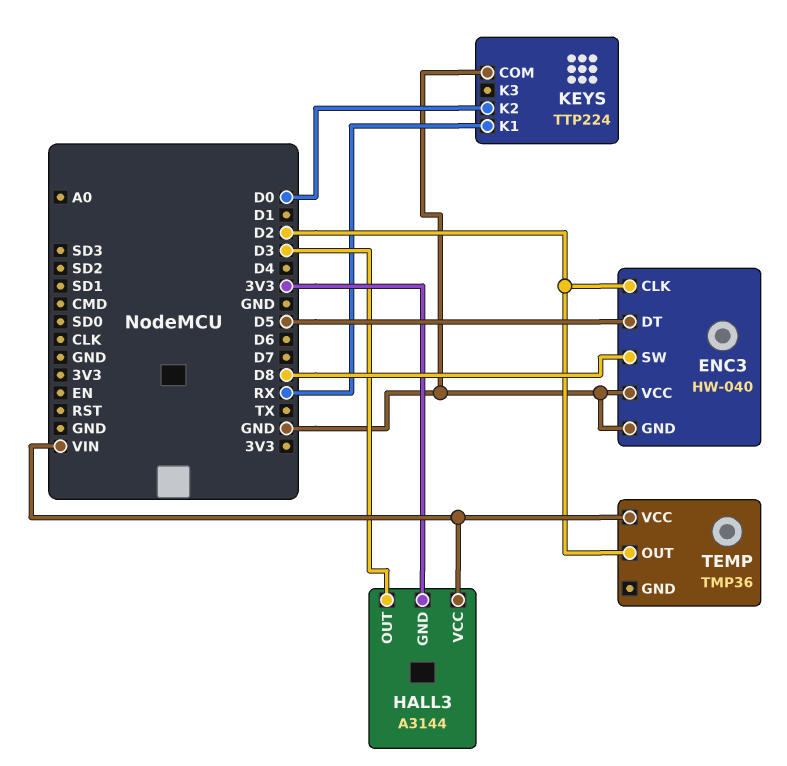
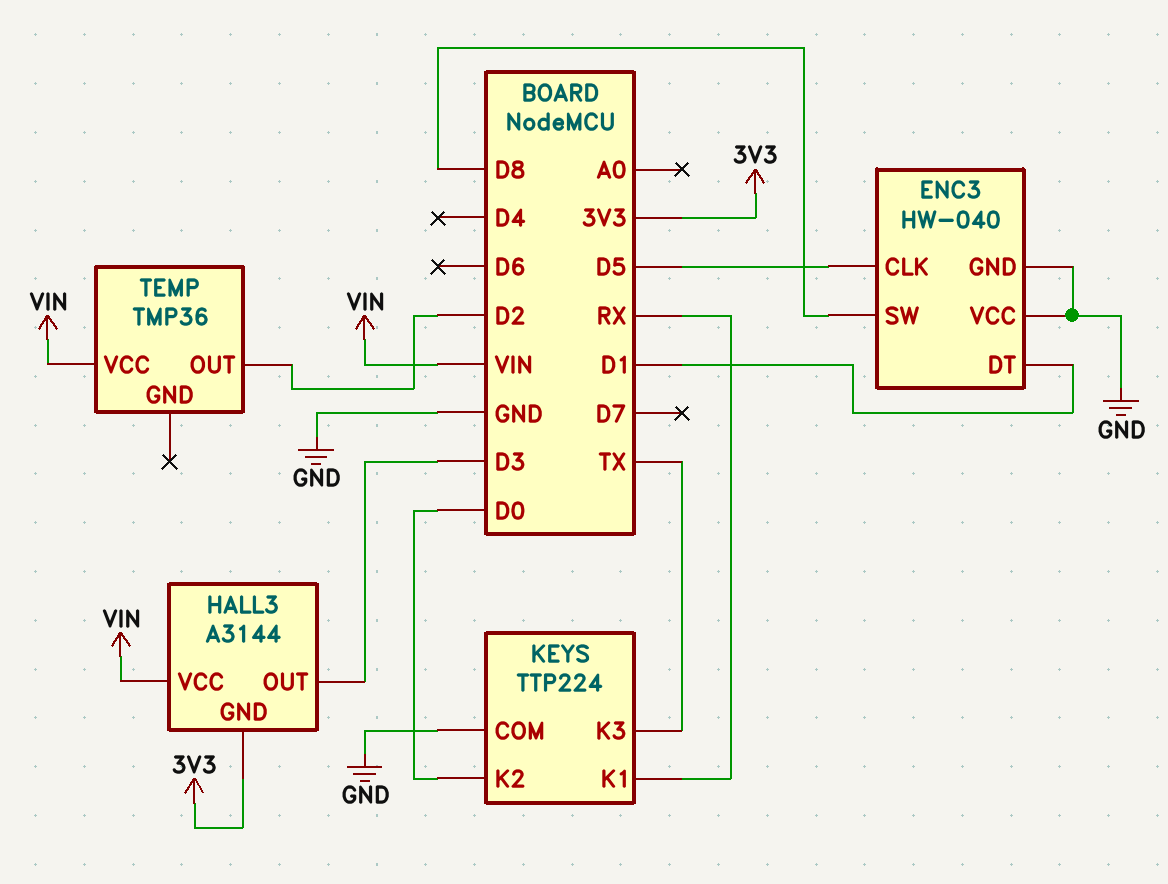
ENC3 pin CLK: D2 -> D5
ENC3 pin DT: D5 -> D1
KEYS pin K3: none -> TX

